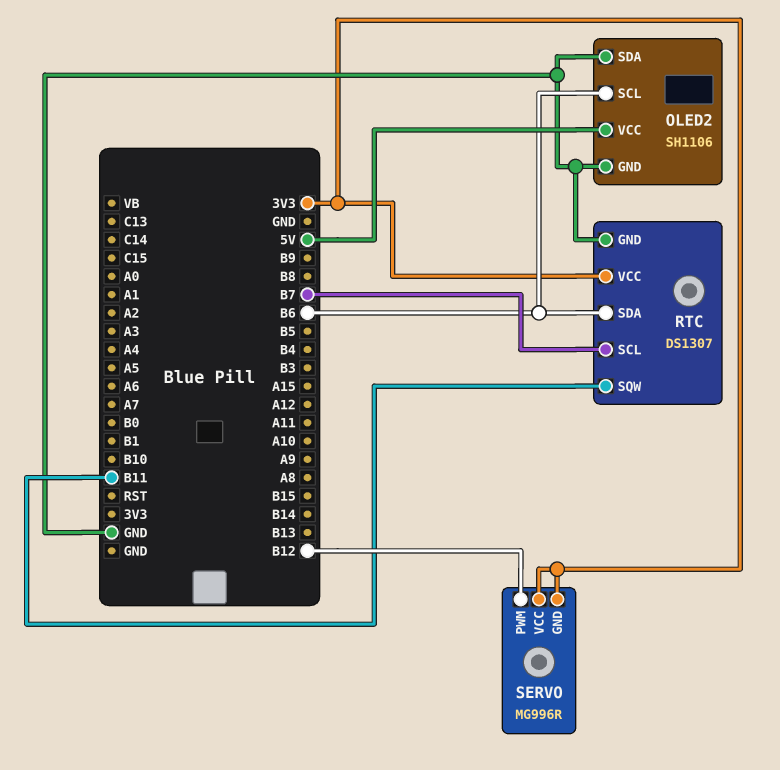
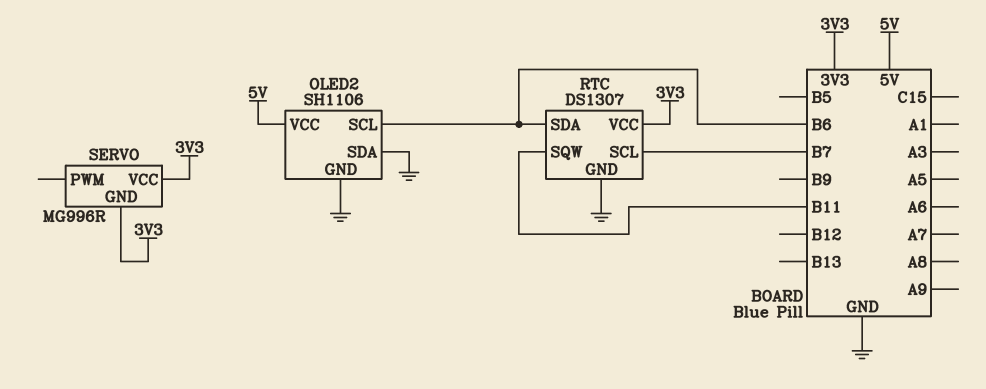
SERVO pin PWM: B12 -> none

